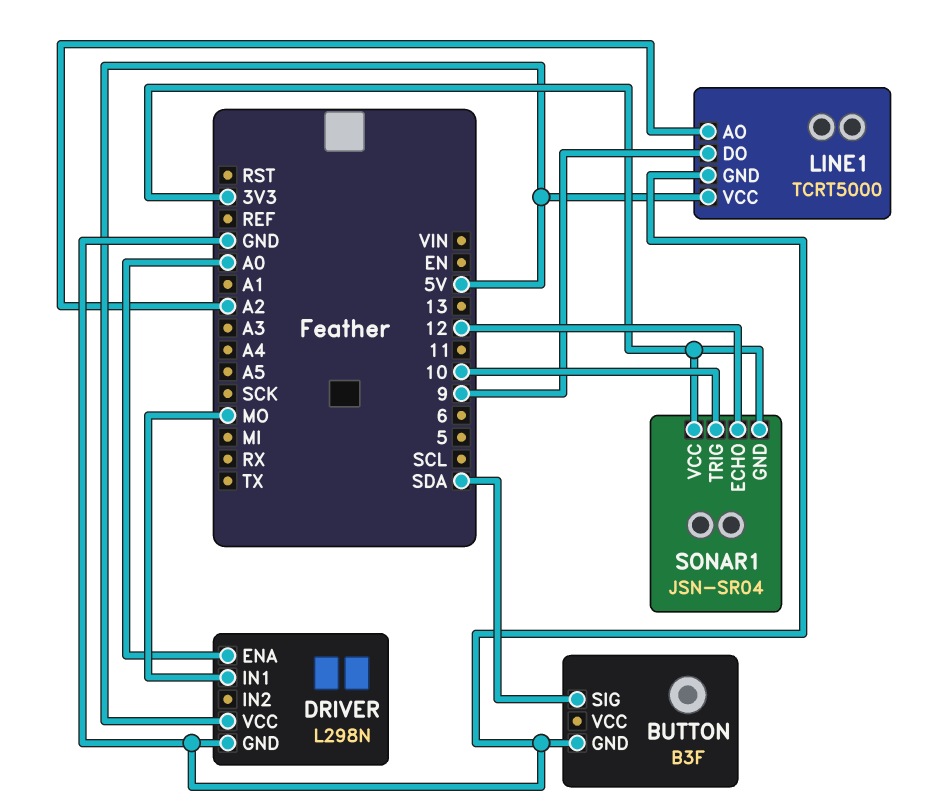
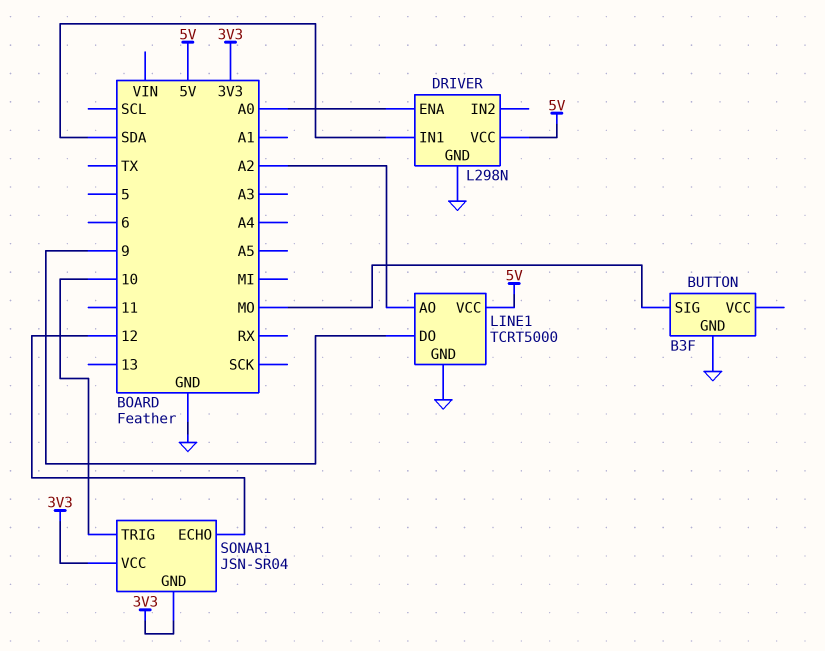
BUTTON pin SIG: SDA -> MO
DRIVER pin IN1: MO -> SDA

